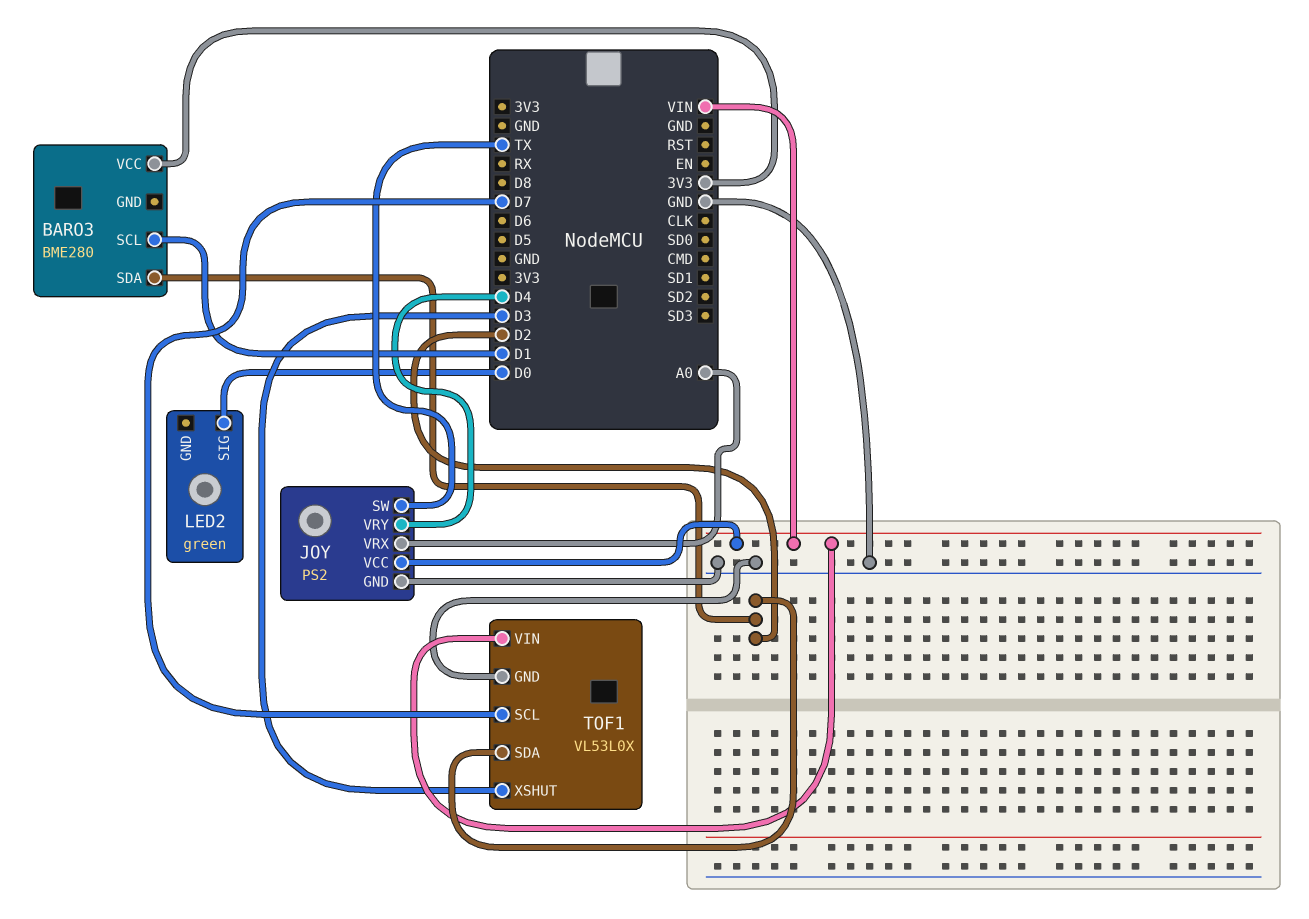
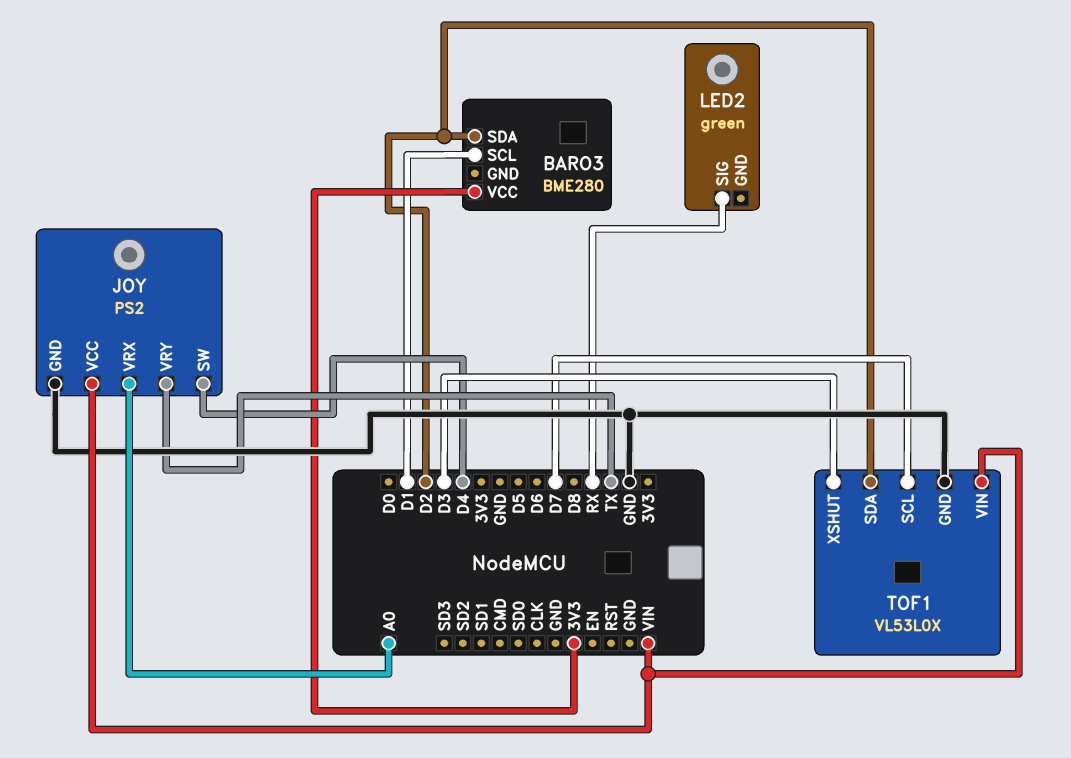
JOY pin SW: TX -> D4
JOY pin VRY: D4 -> TX
LED2 pin SIG: D0 -> RX

